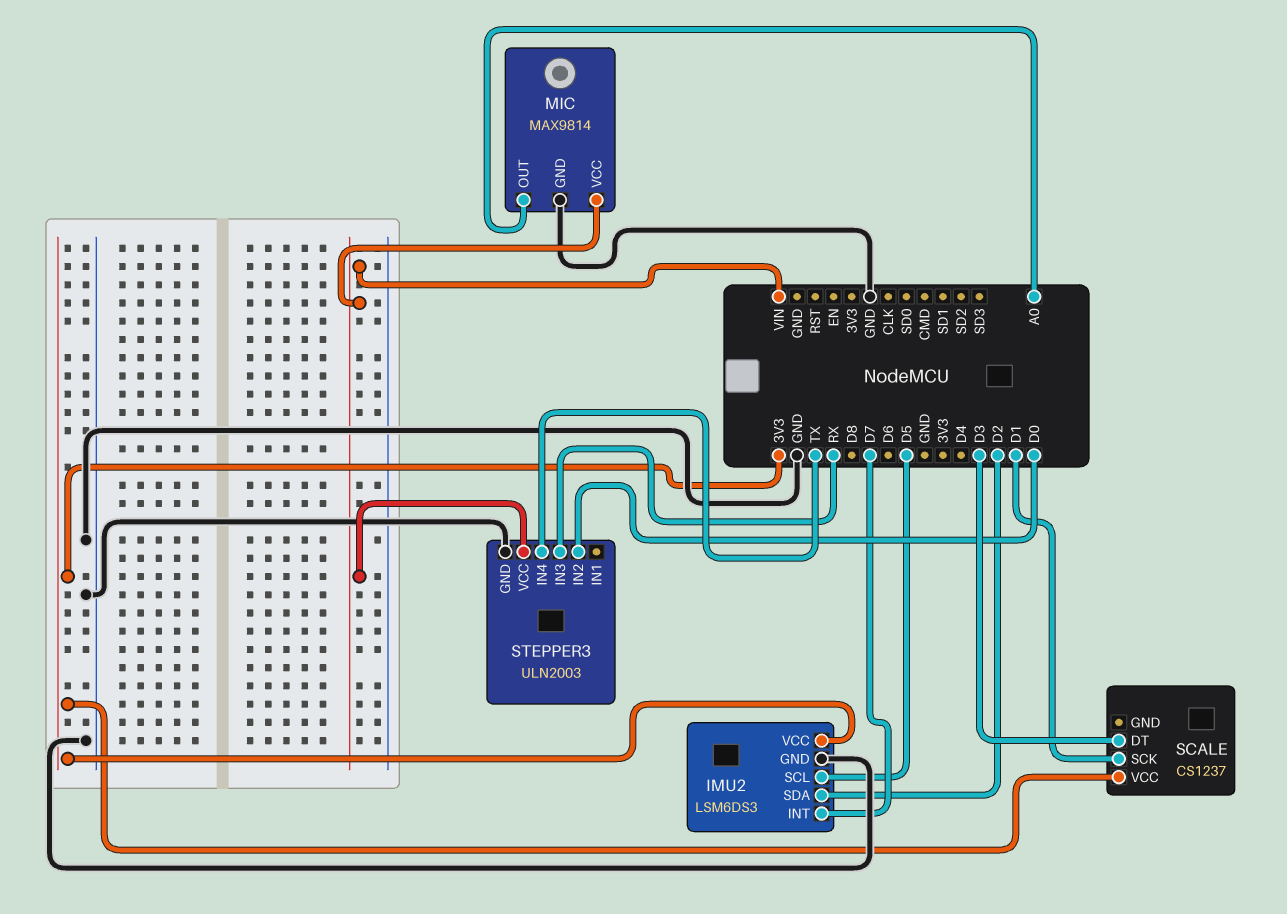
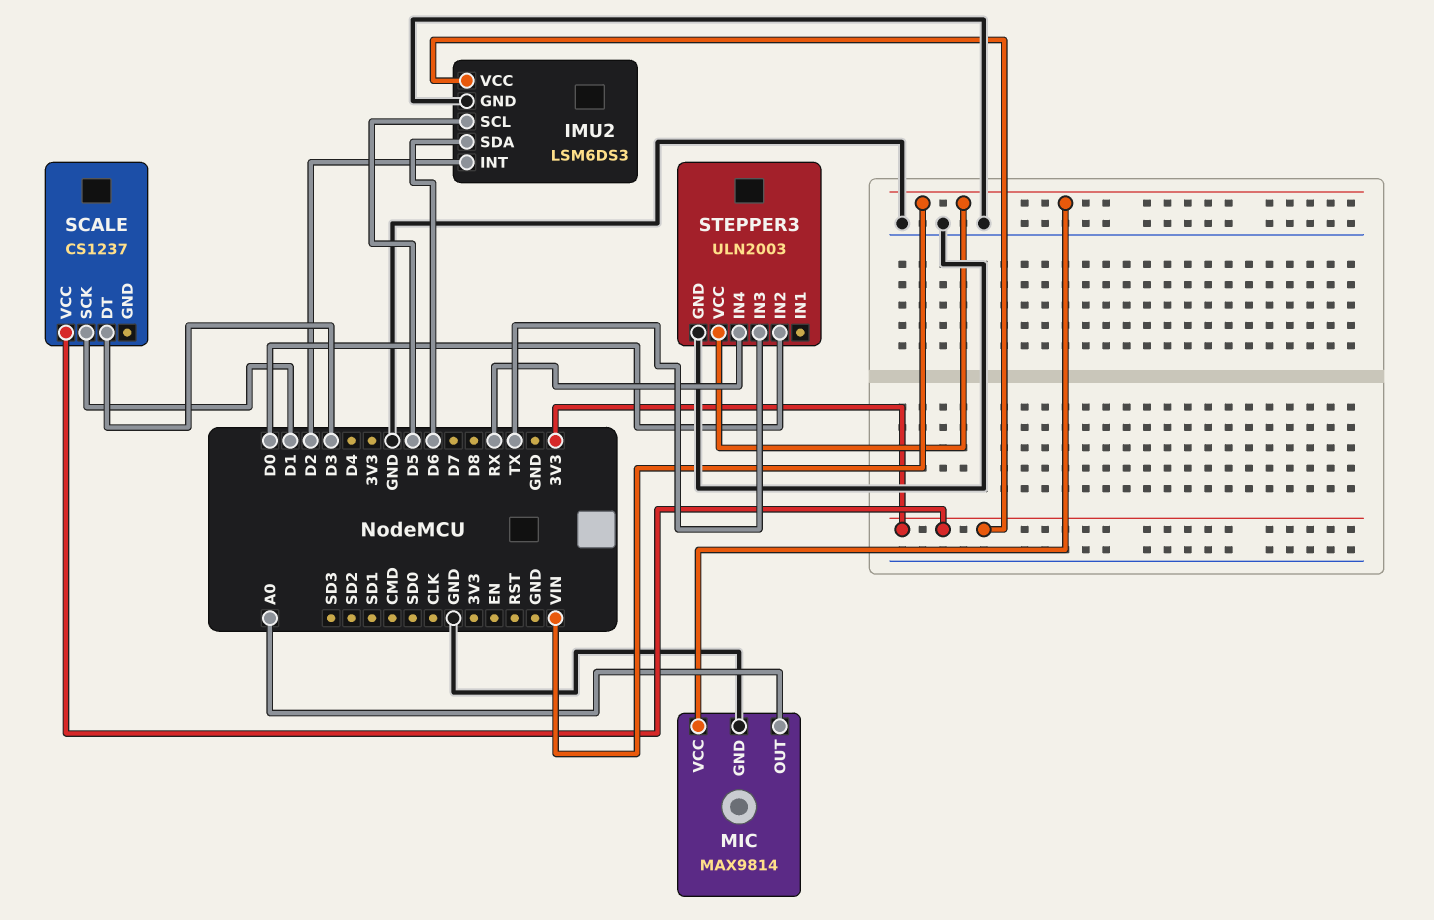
IMU2 pin INT: D7 -> D2
IMU2 pin SDA: D2 -> D6
STEPPER3 pin IN3: RX -> TX
STEPPER3 pin IN4: TX -> RX

